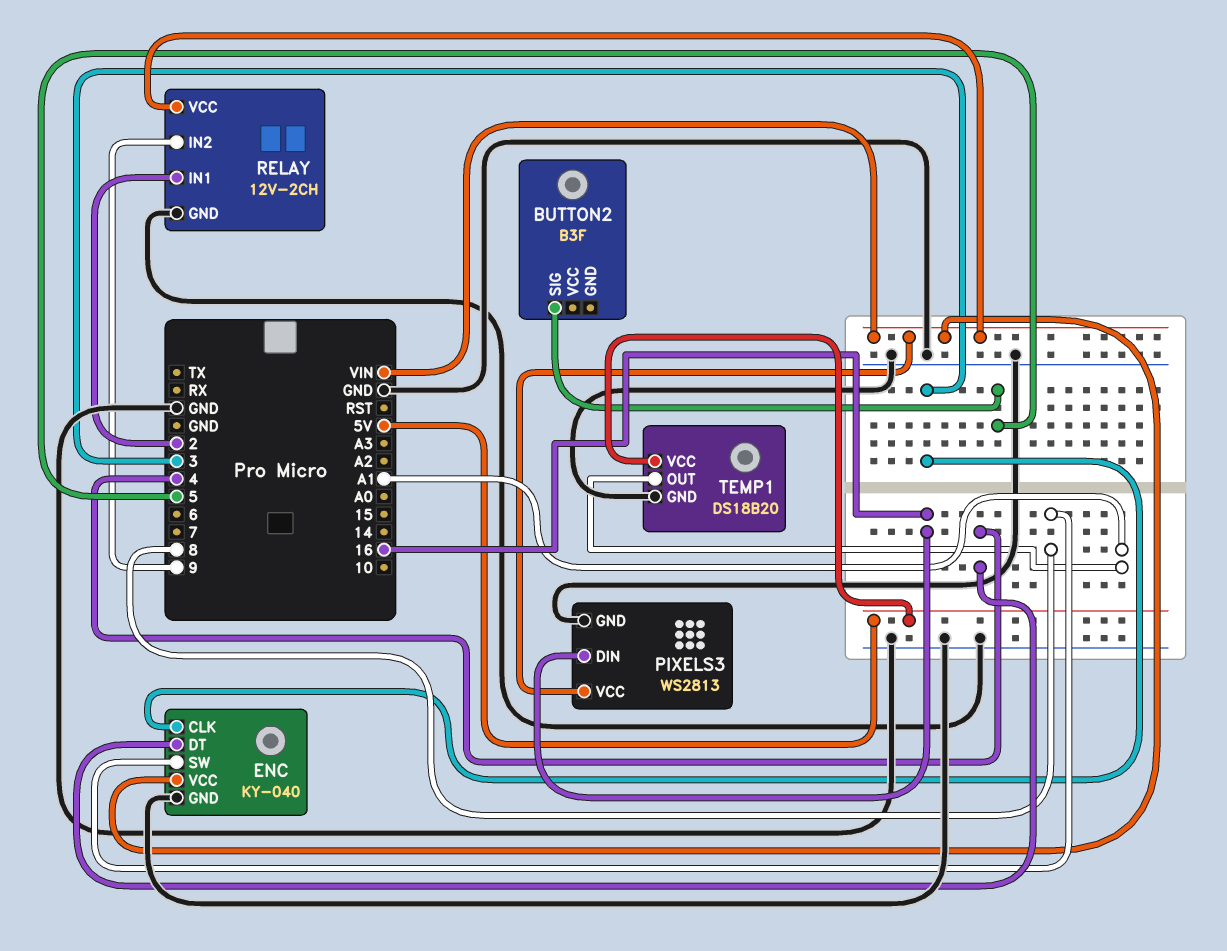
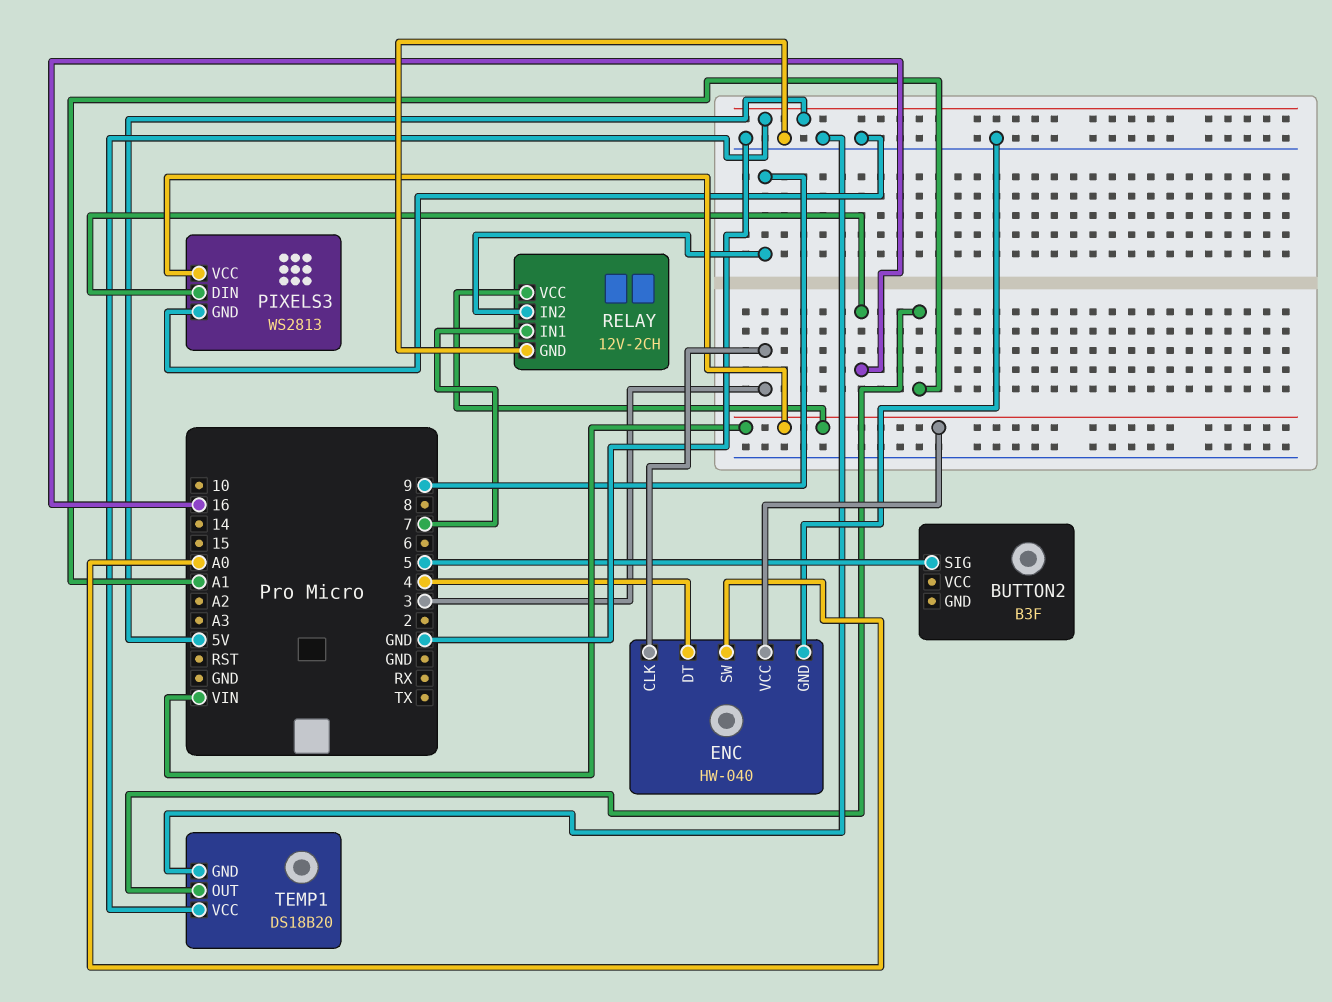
ENC: KY-040 -> HW-040
ENC pin SW: 8 -> A0
RELAY pin IN1: 2 -> 7

